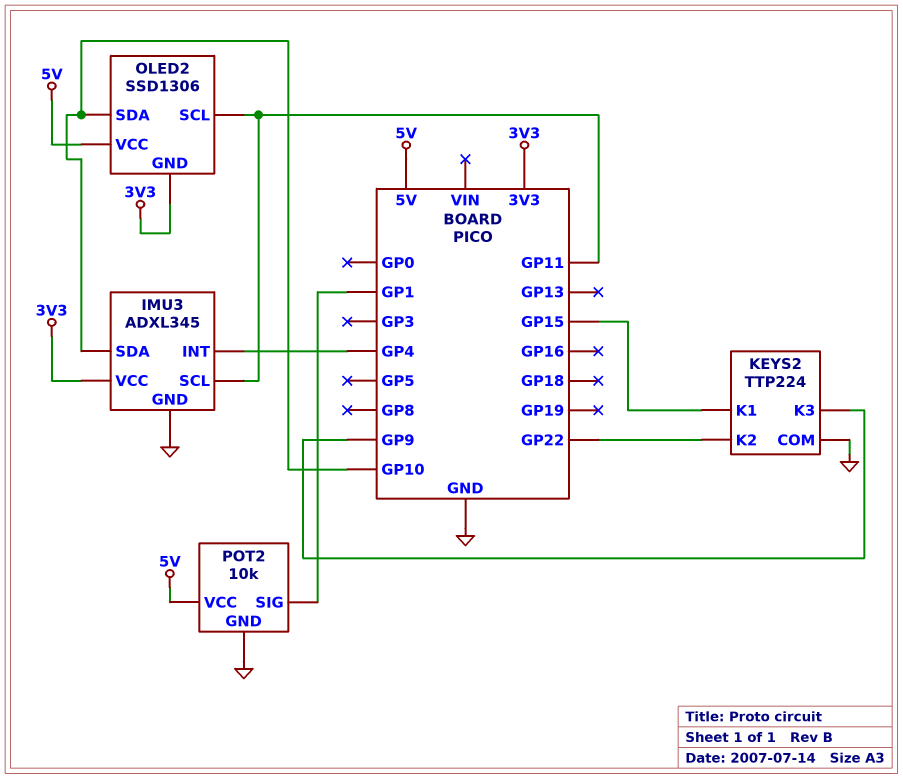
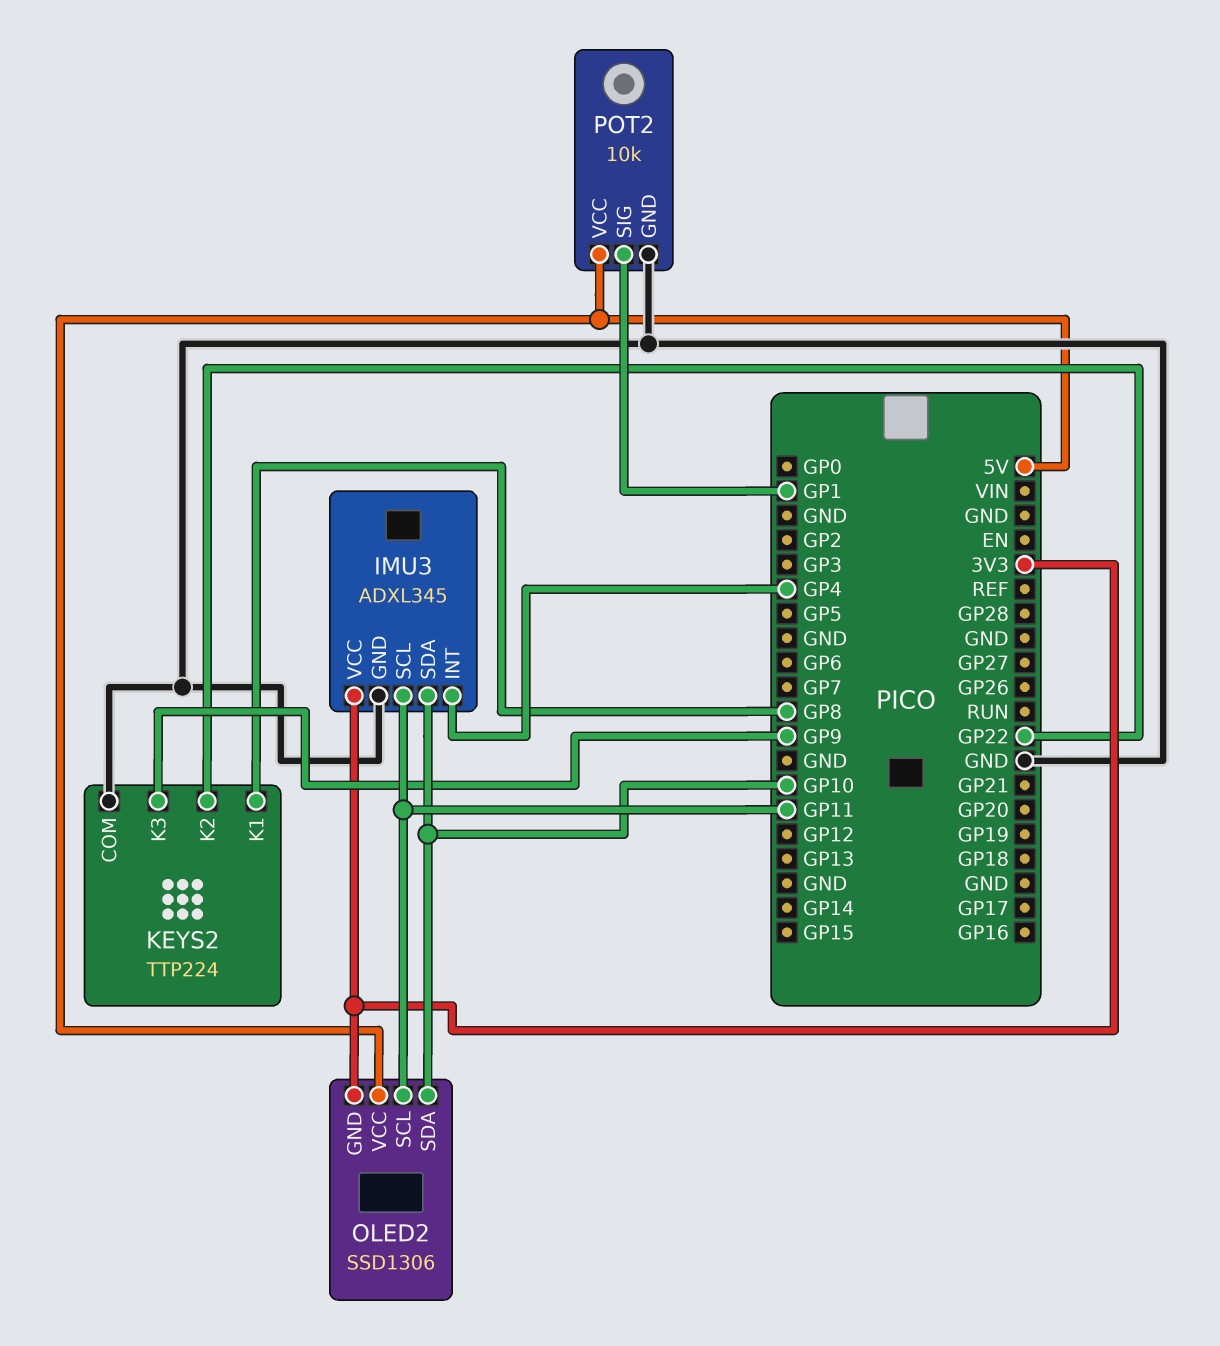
KEYS2 pin K1: GP15 -> GP8

